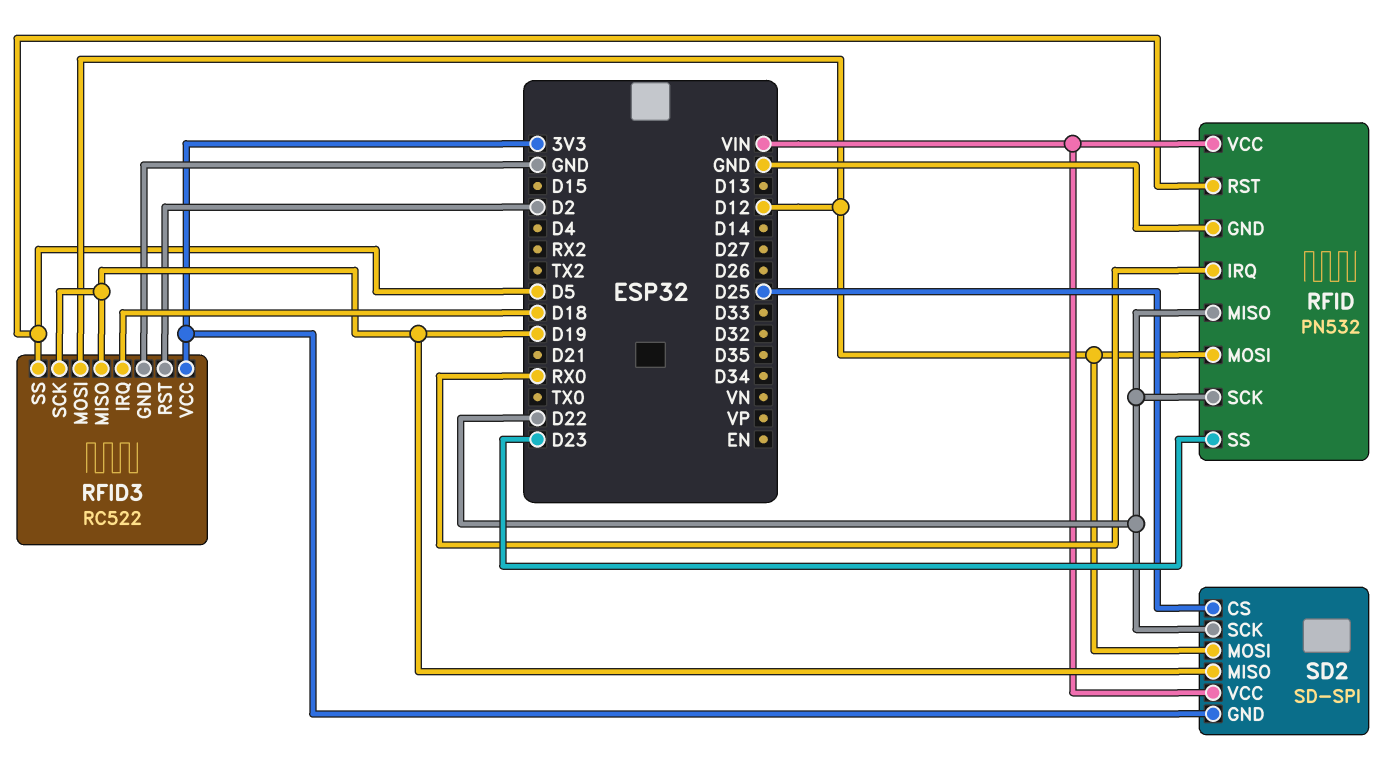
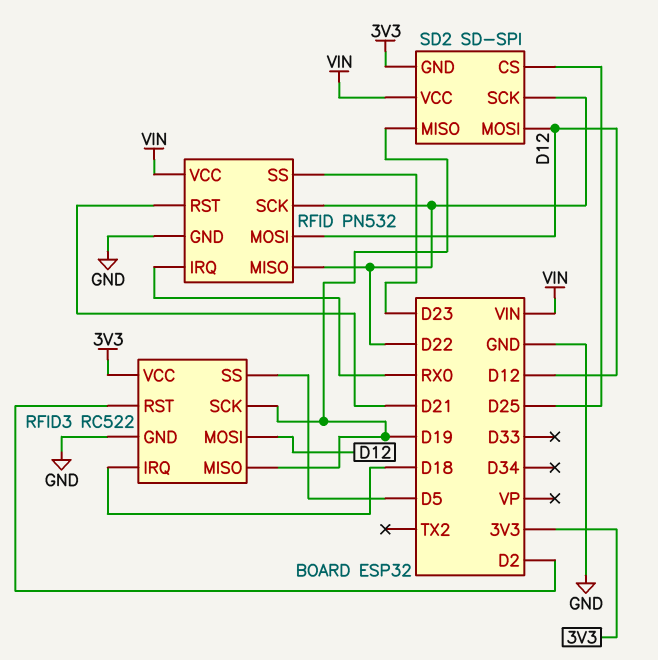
RFID pin RST: D5 -> D21

